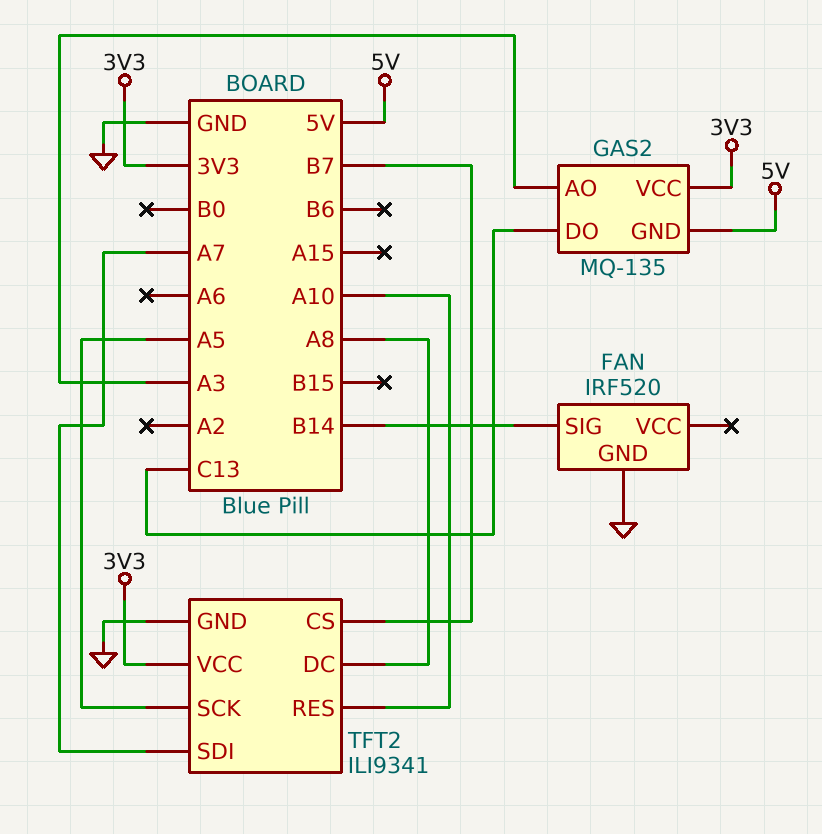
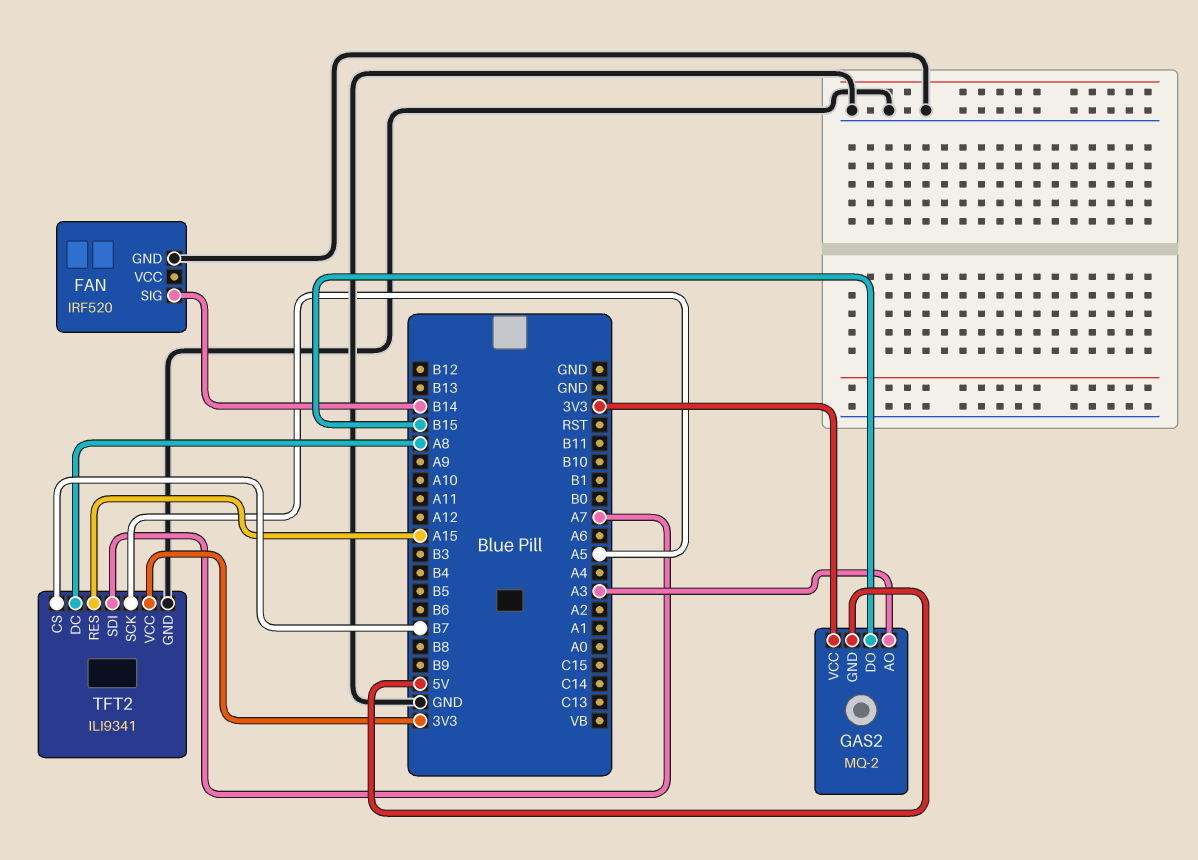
GAS2: MQ-135 -> MQ-2
GAS2 pin DO: C13 -> B15
TFT2 pin RES: A10 -> A15

